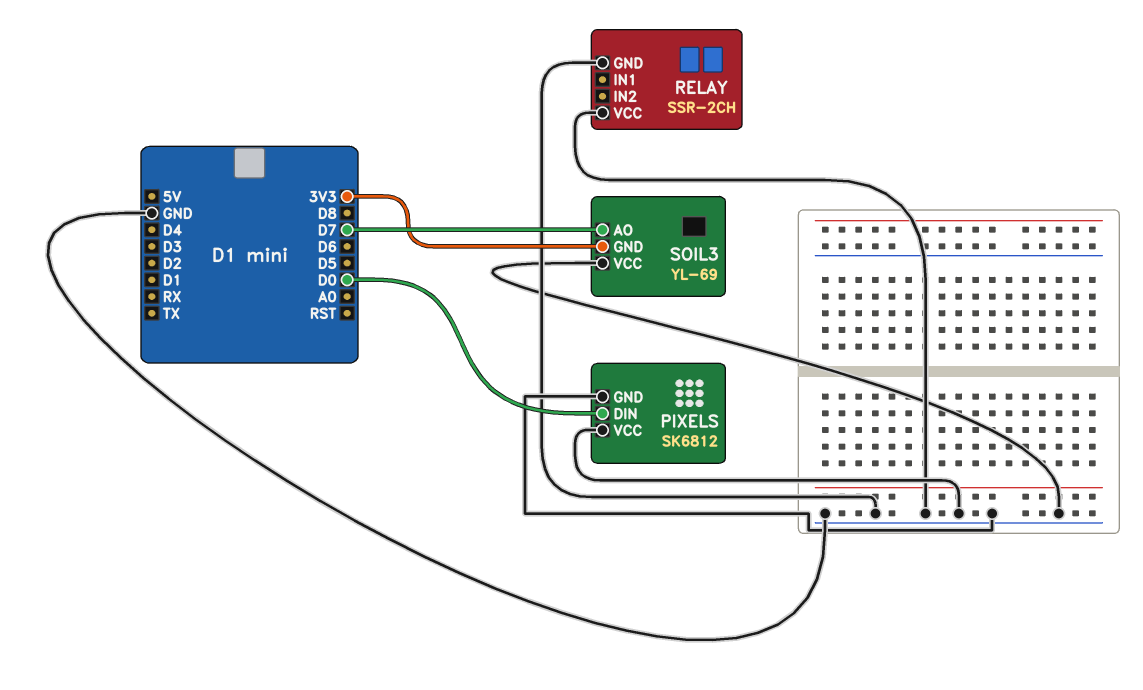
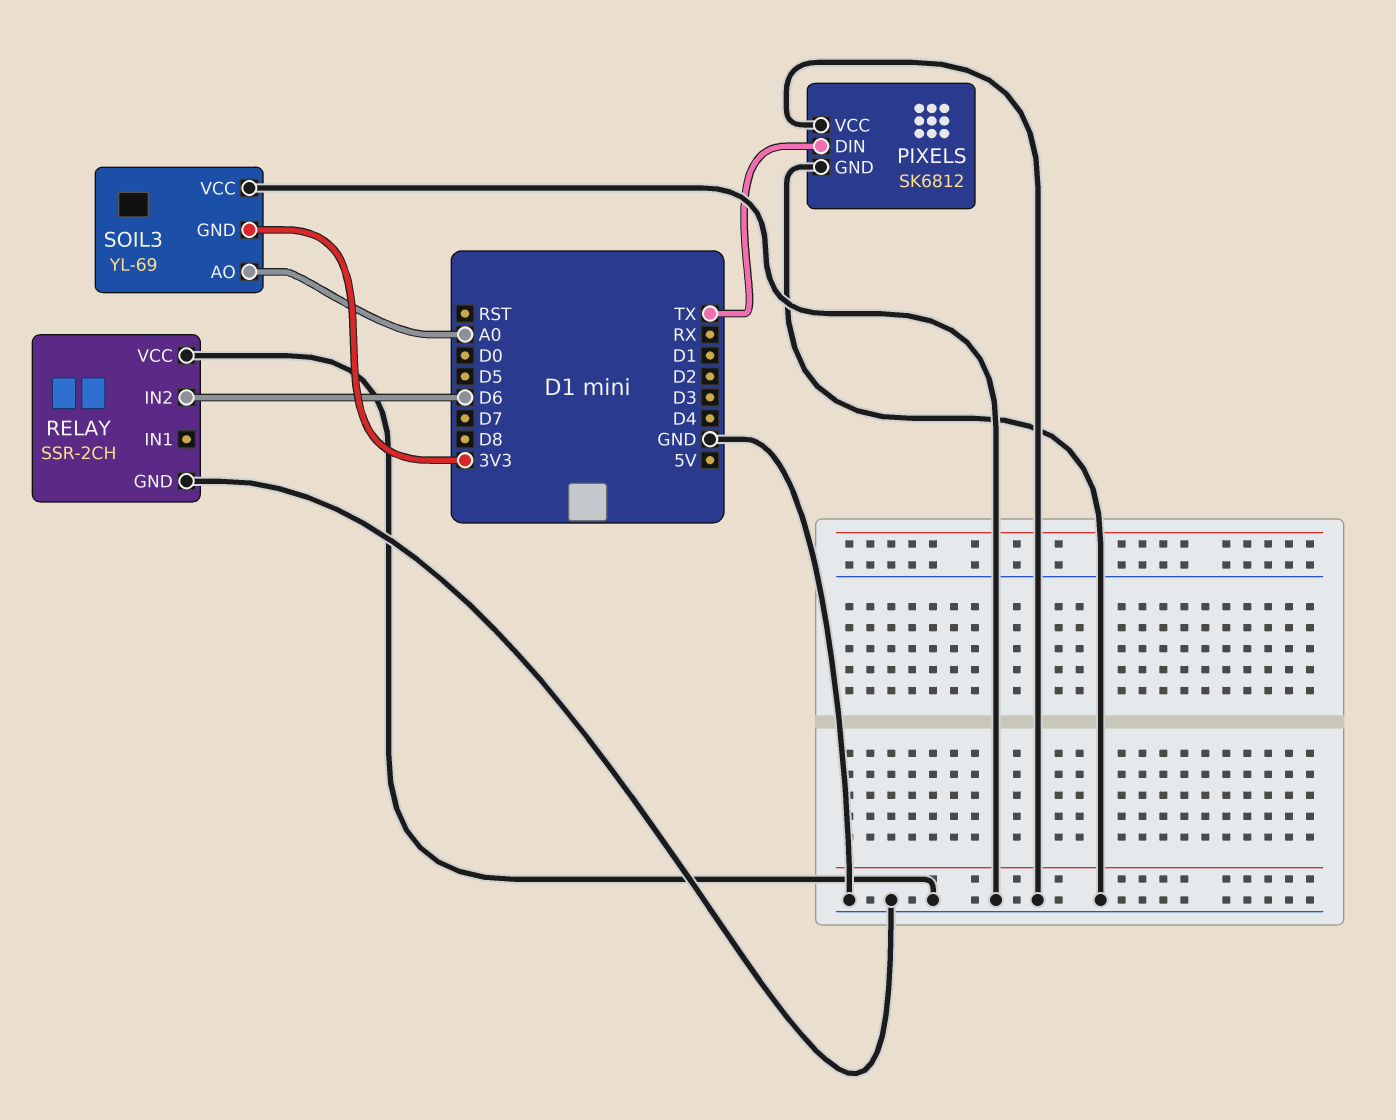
PIXELS pin DIN: D0 -> TX
RELAY pin IN2: none -> D6
SOIL3 pin AO: D7 -> A0

